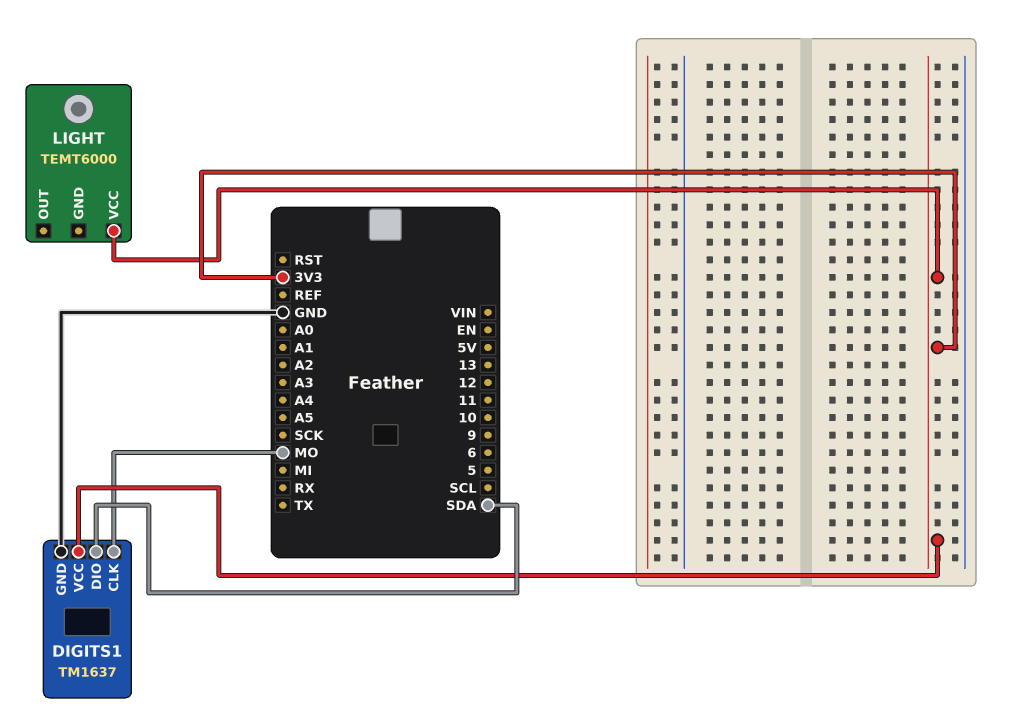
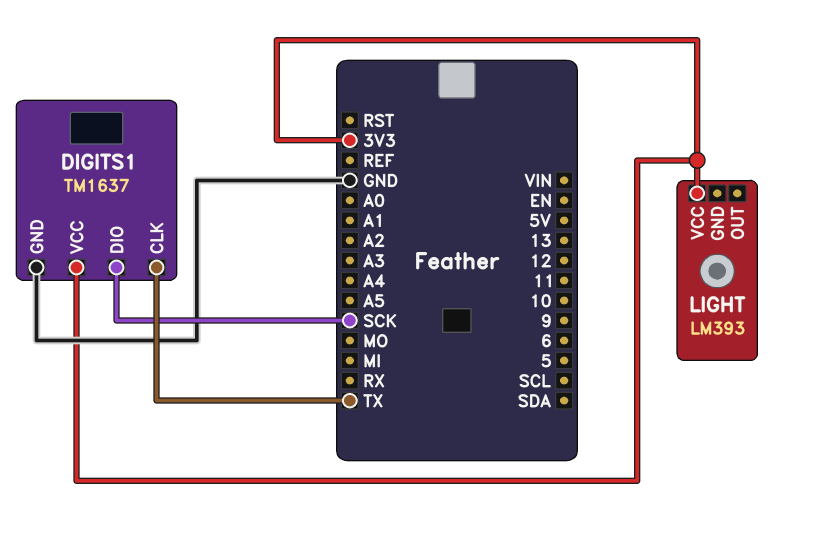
DIGITS1 pin CLK: MO -> TX
DIGITS1 pin DIO: SDA -> SCK
LIGHT: TEMT6000 -> LM393

